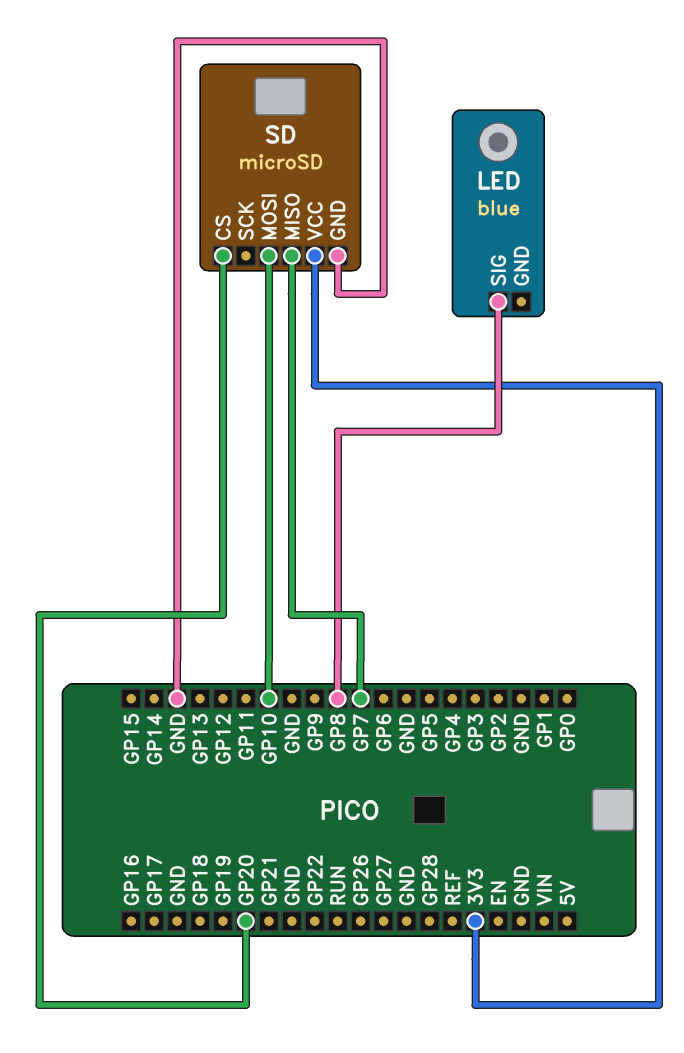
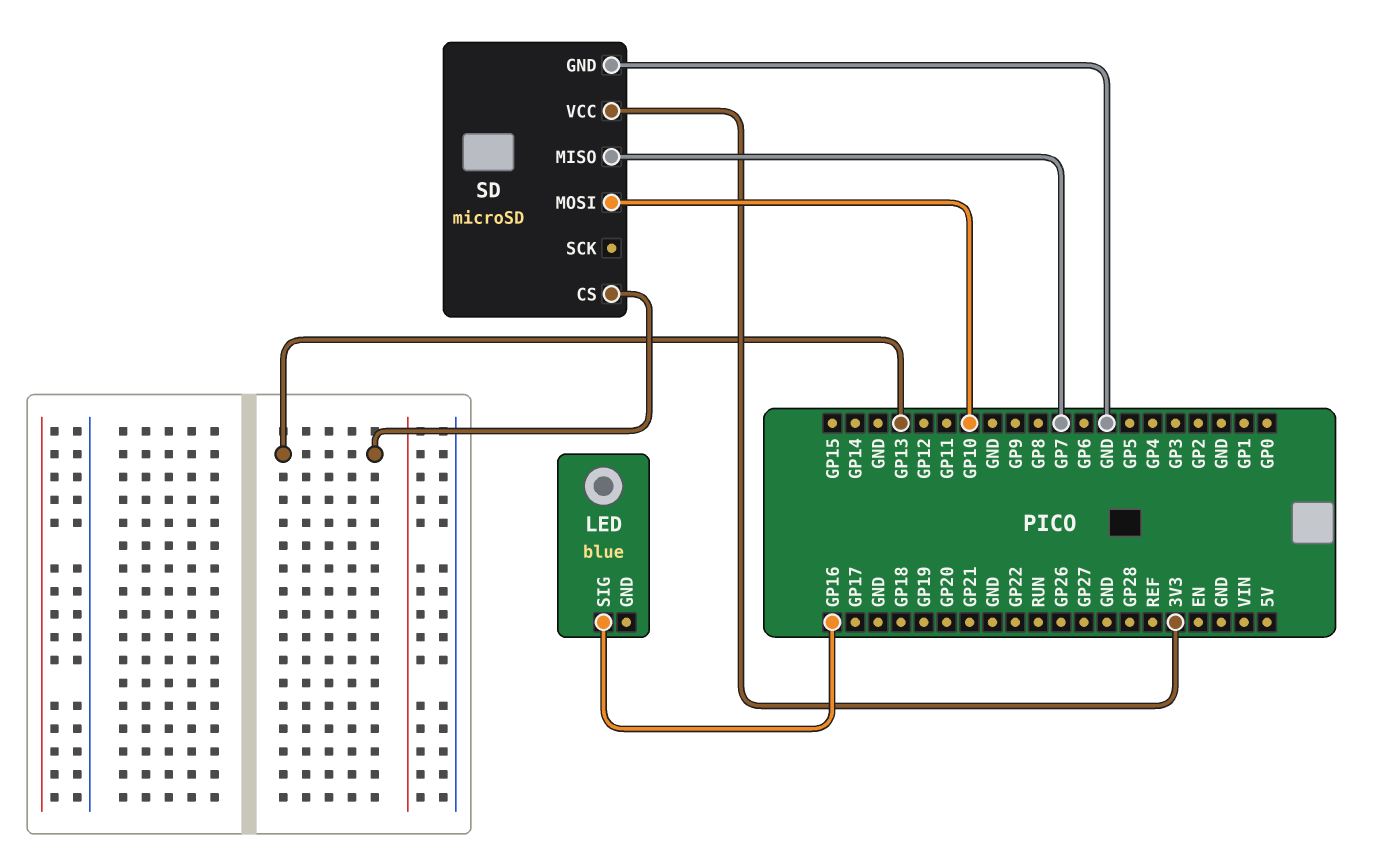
LED pin SIG: GP8 -> GP16
SD pin CS: GP20 -> GP13

